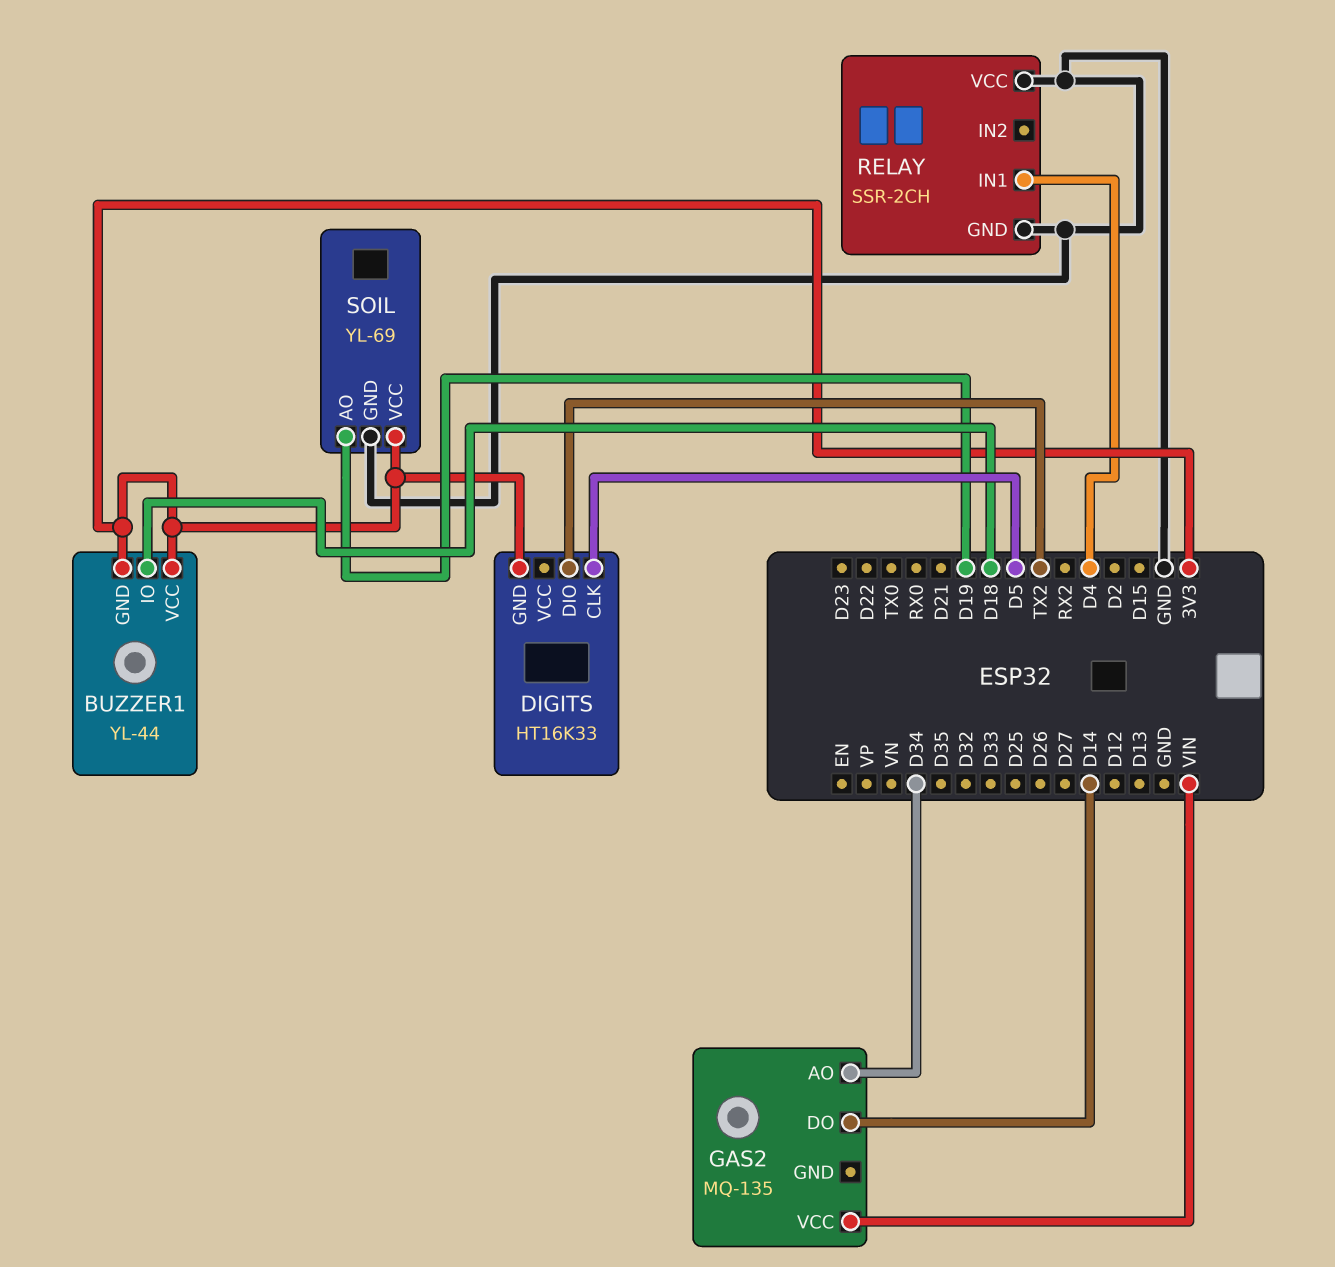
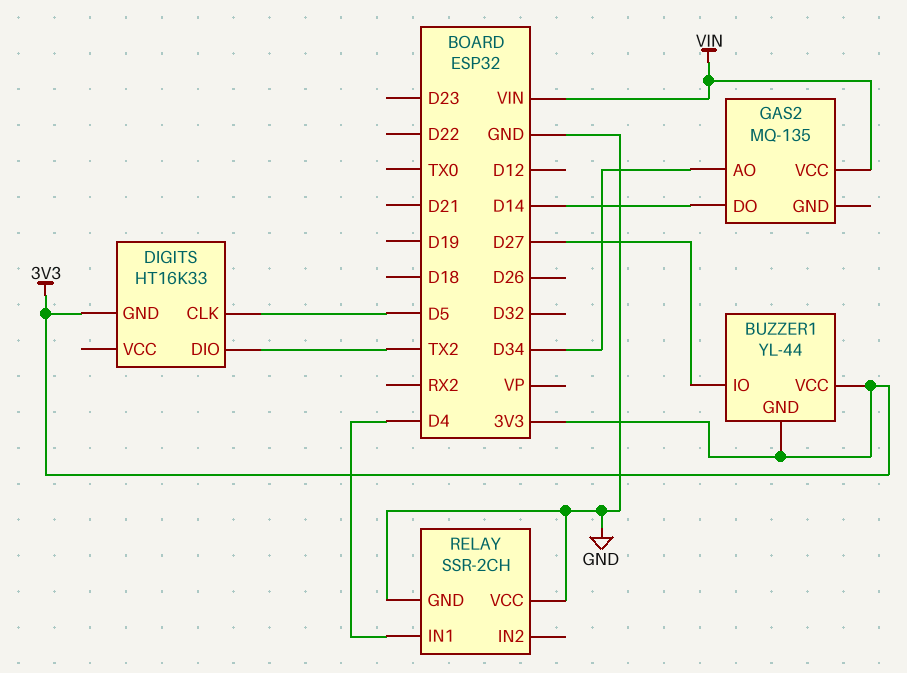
BUZZER1 pin IO: D18 -> D27
SOIL: YL-69 -> none
SOIL pin AO: D19 -> none
SOIL pin GND: GND -> none
SOIL pin VCC: 3V3 -> none

